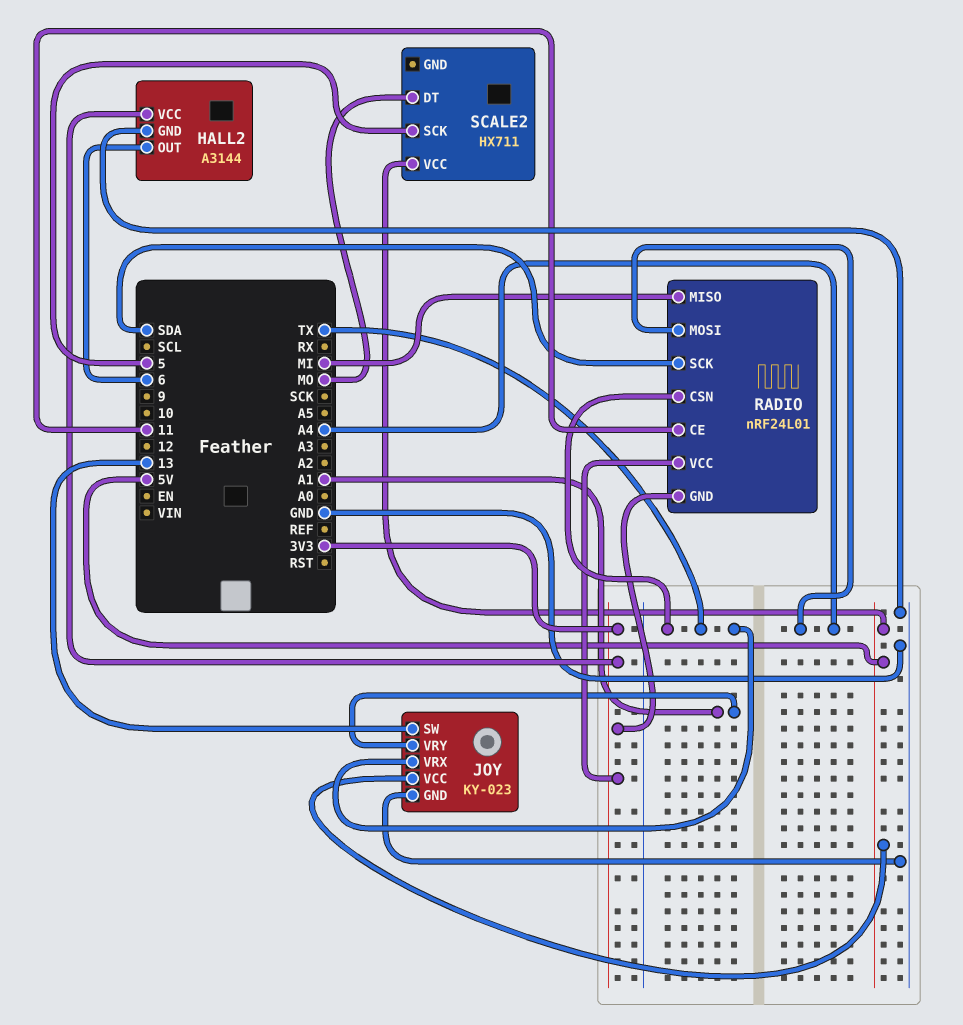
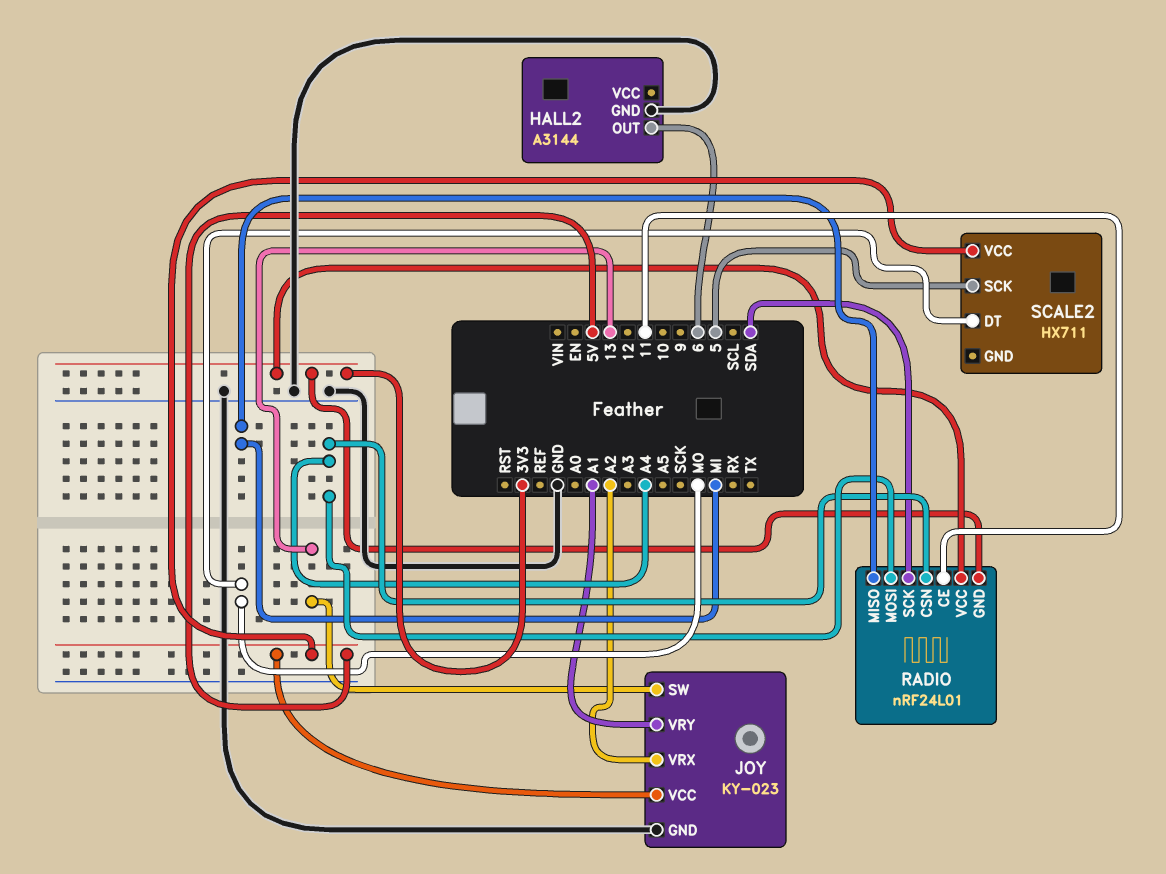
HALL2 pin VCC: 3V3 -> none
JOY pin VRX: TX -> A2
RADIO pin CSN: TX -> A4

